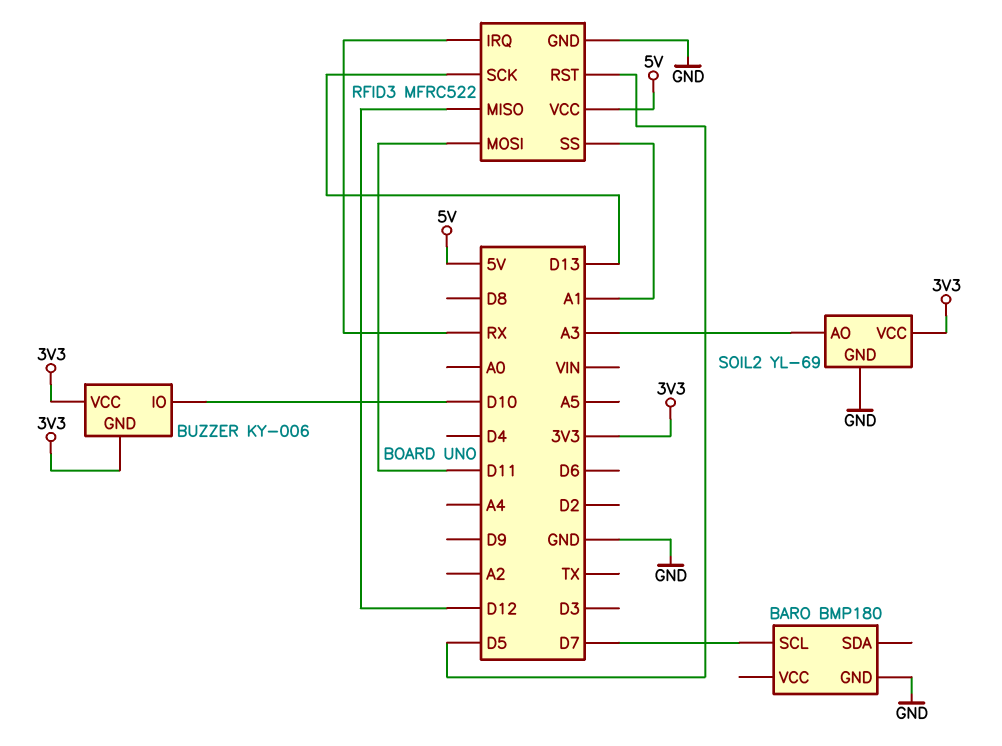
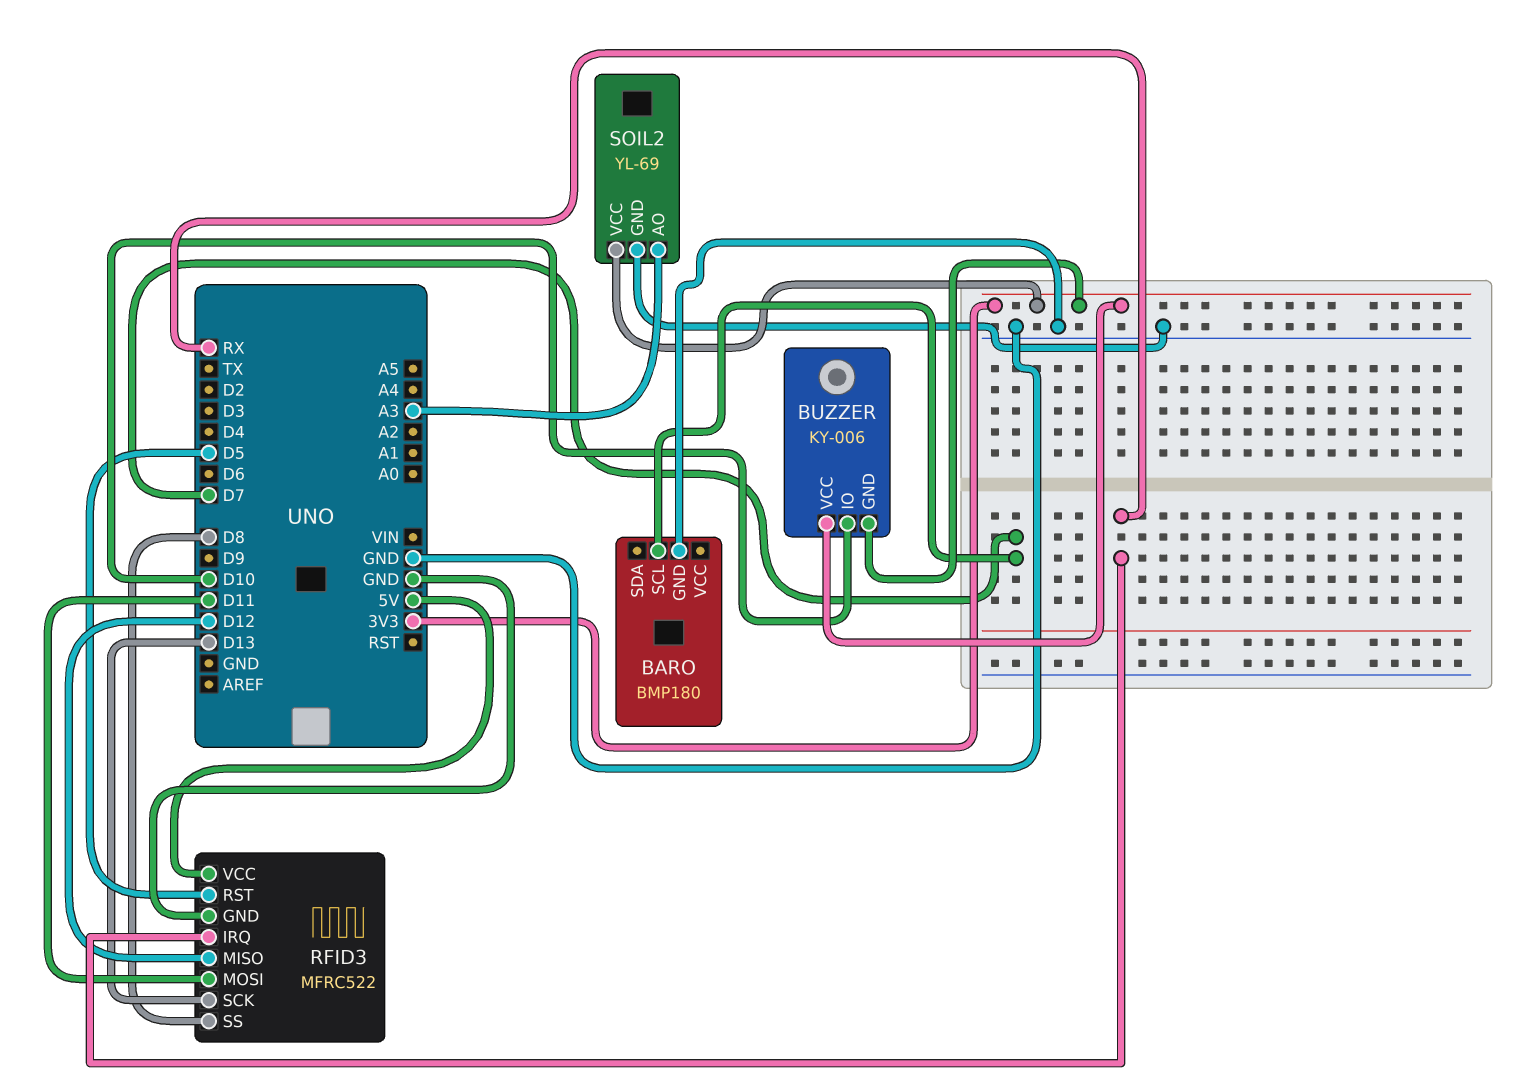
RFID3 pin SS: A1 -> D8

